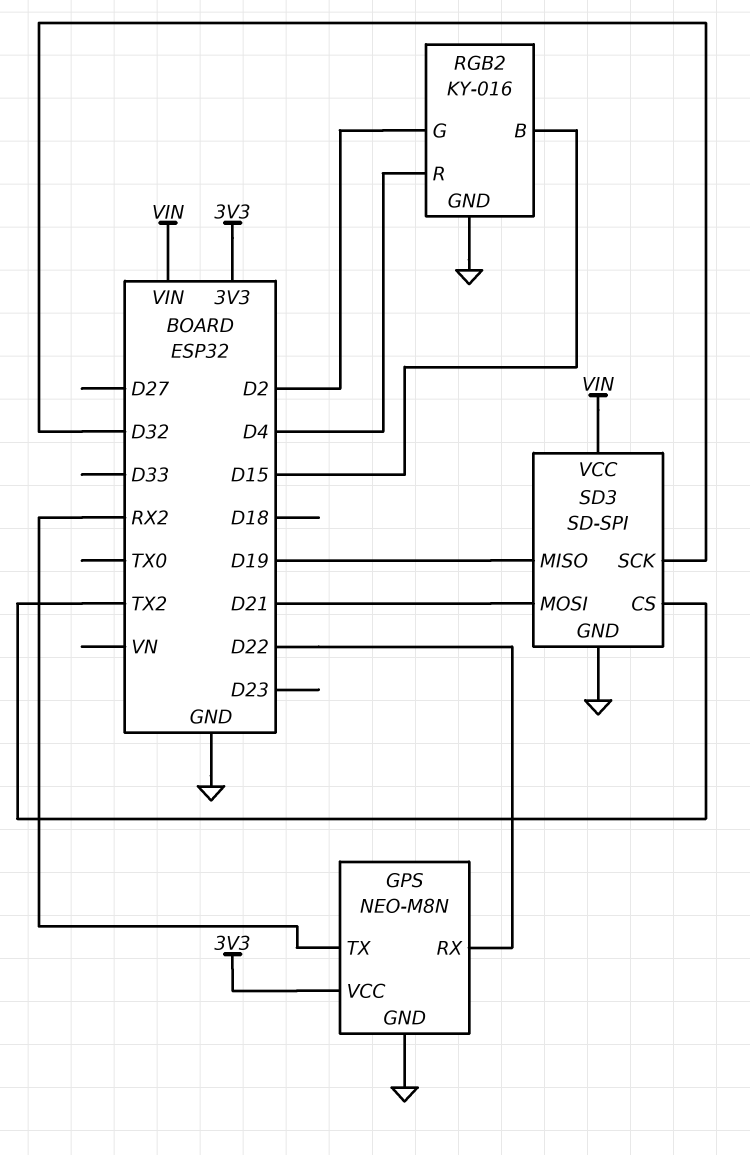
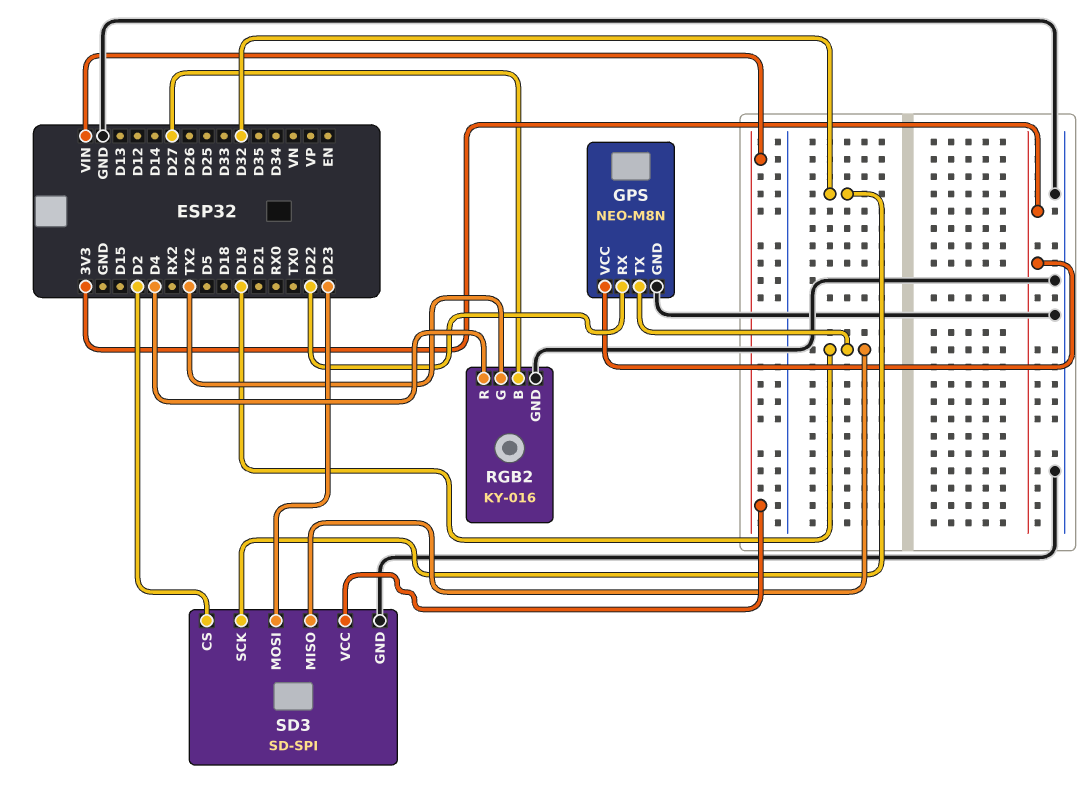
GPS pin TX: RX2 -> D19
RGB2 pin B: D15 -> D27
RGB2 pin G: D2 -> TX2
SD3 pin CS: TX2 -> D2
SD3 pin MOSI: D21 -> D23

